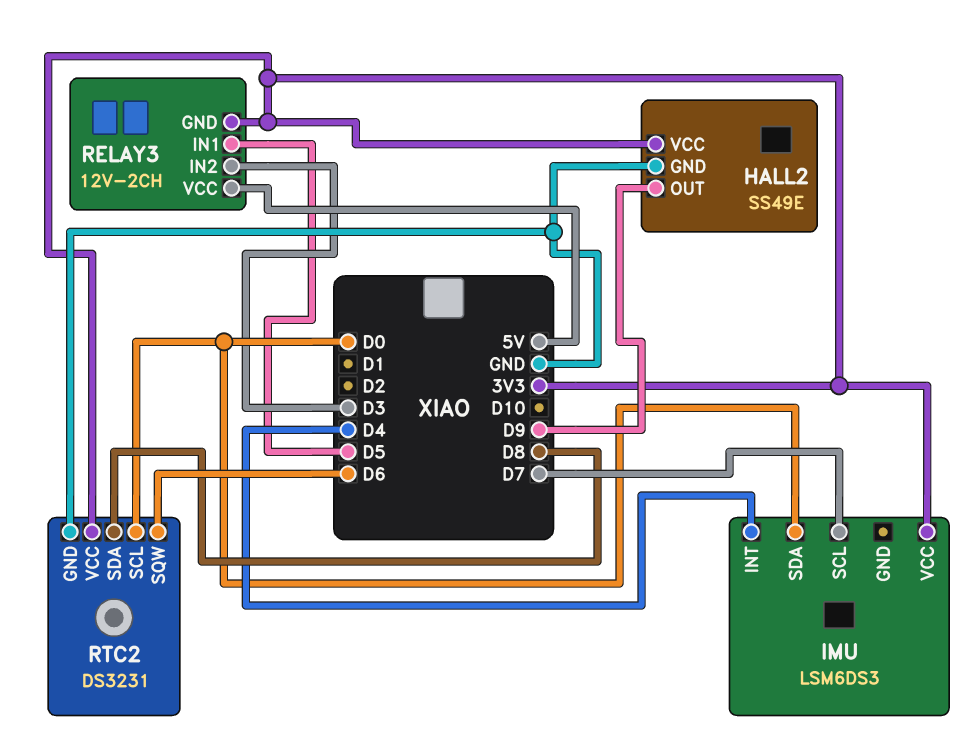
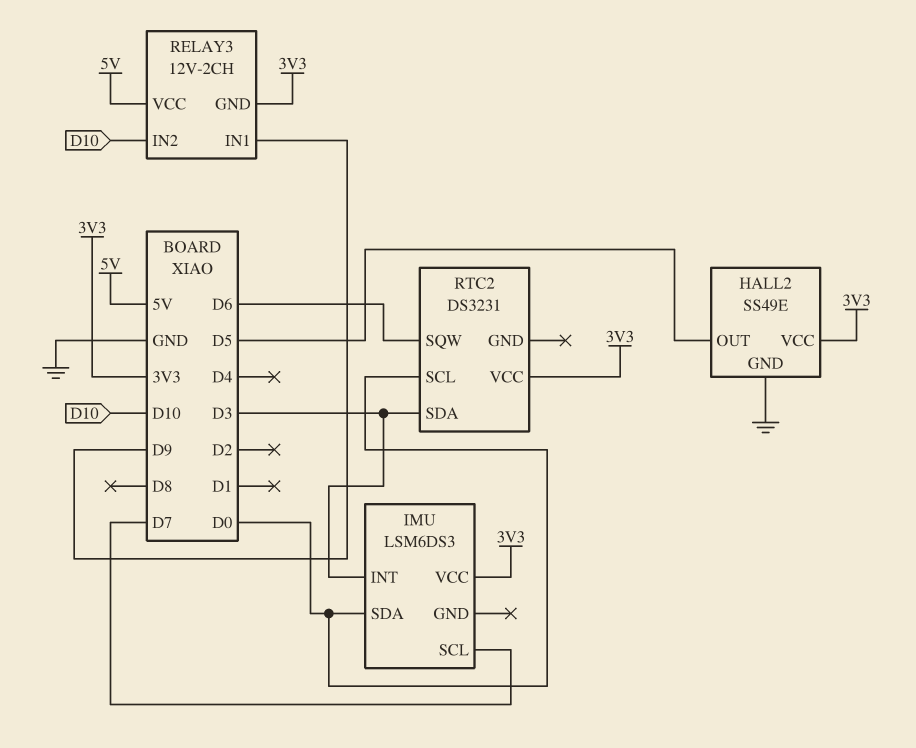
HALL2 pin OUT: D9 -> D5
IMU pin INT: D4 -> D3
RELAY3 pin IN1: D5 -> D9
RELAY3 pin IN2: D3 -> D10
RTC2 pin GND: GND -> none
RTC2 pin SDA: D8 -> D3

